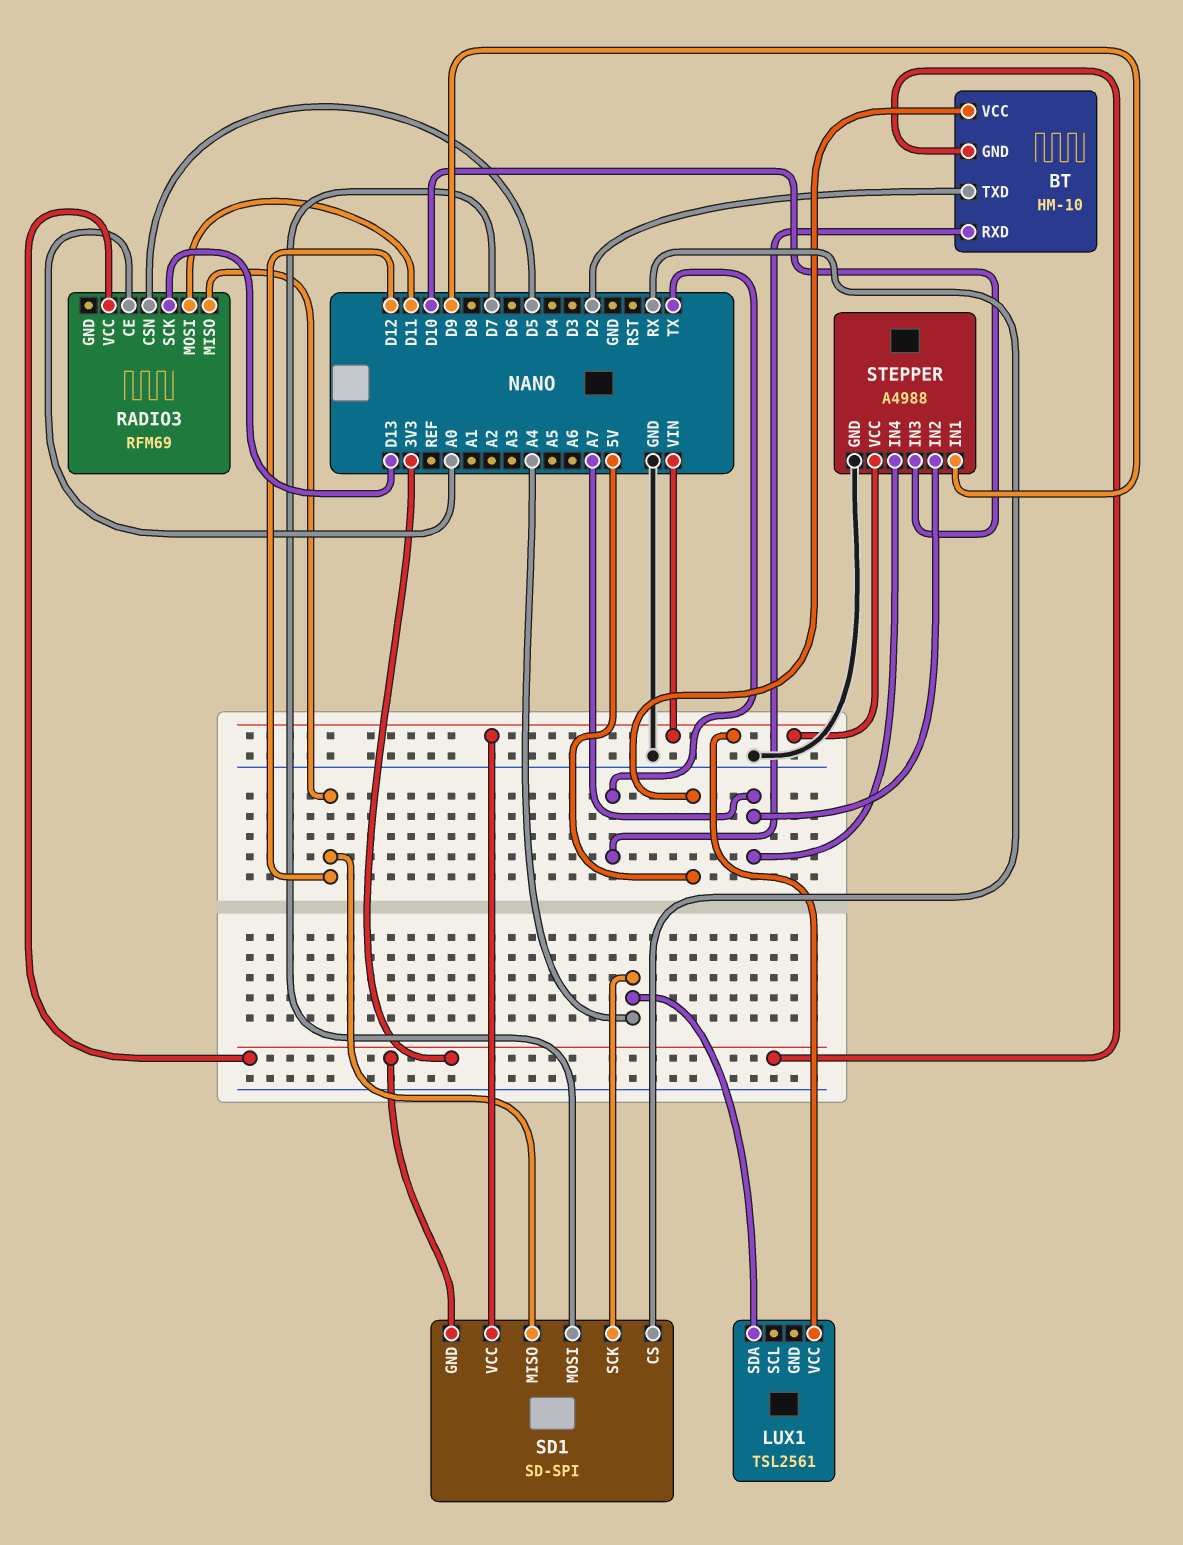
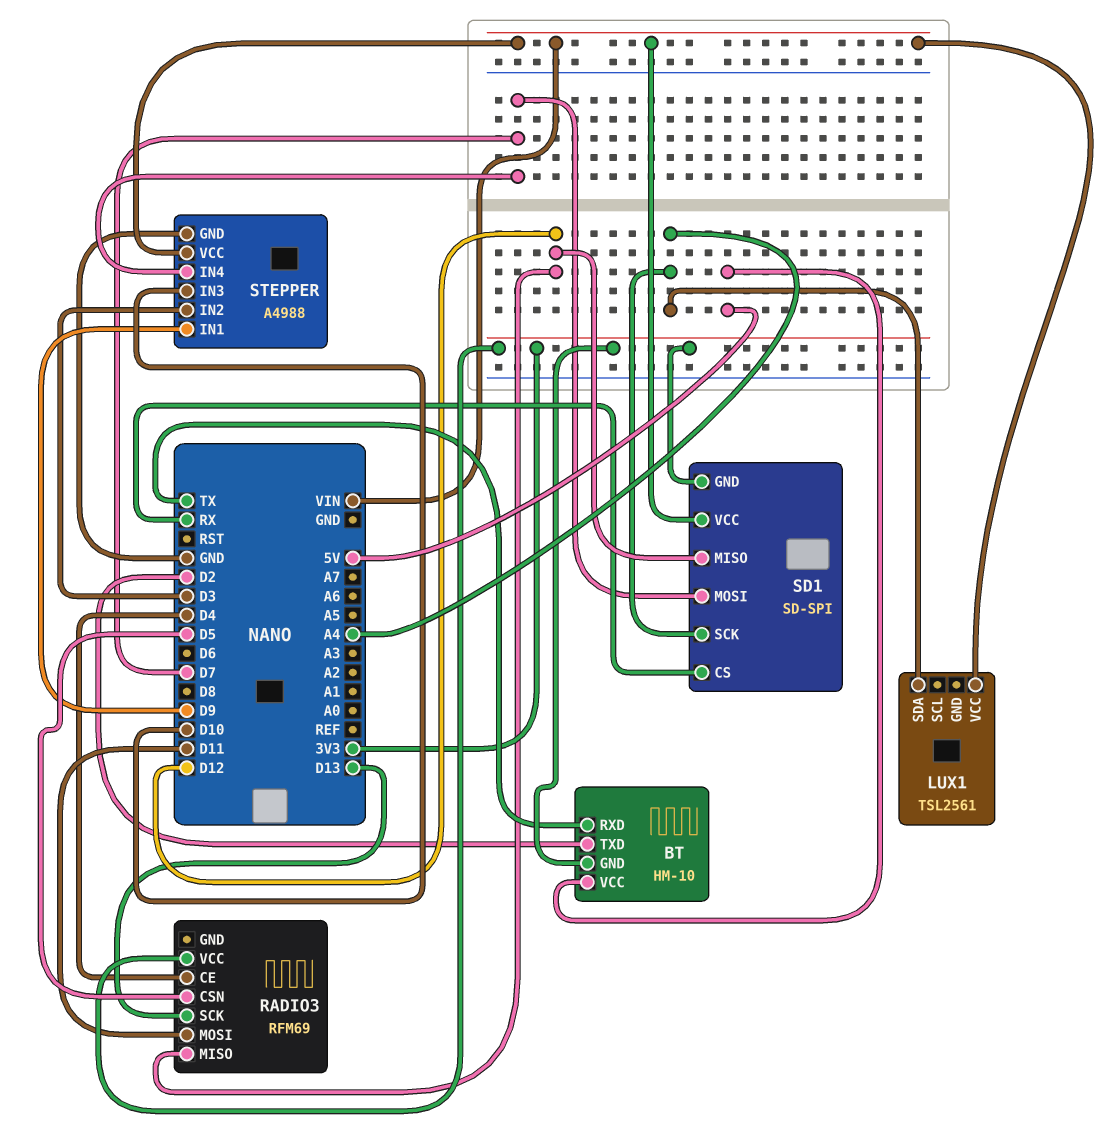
RADIO3 pin CE: A0 -> D4
STEPPER pin IN2: A7 -> D3
STEPPER pin IN4: A7 -> D7

